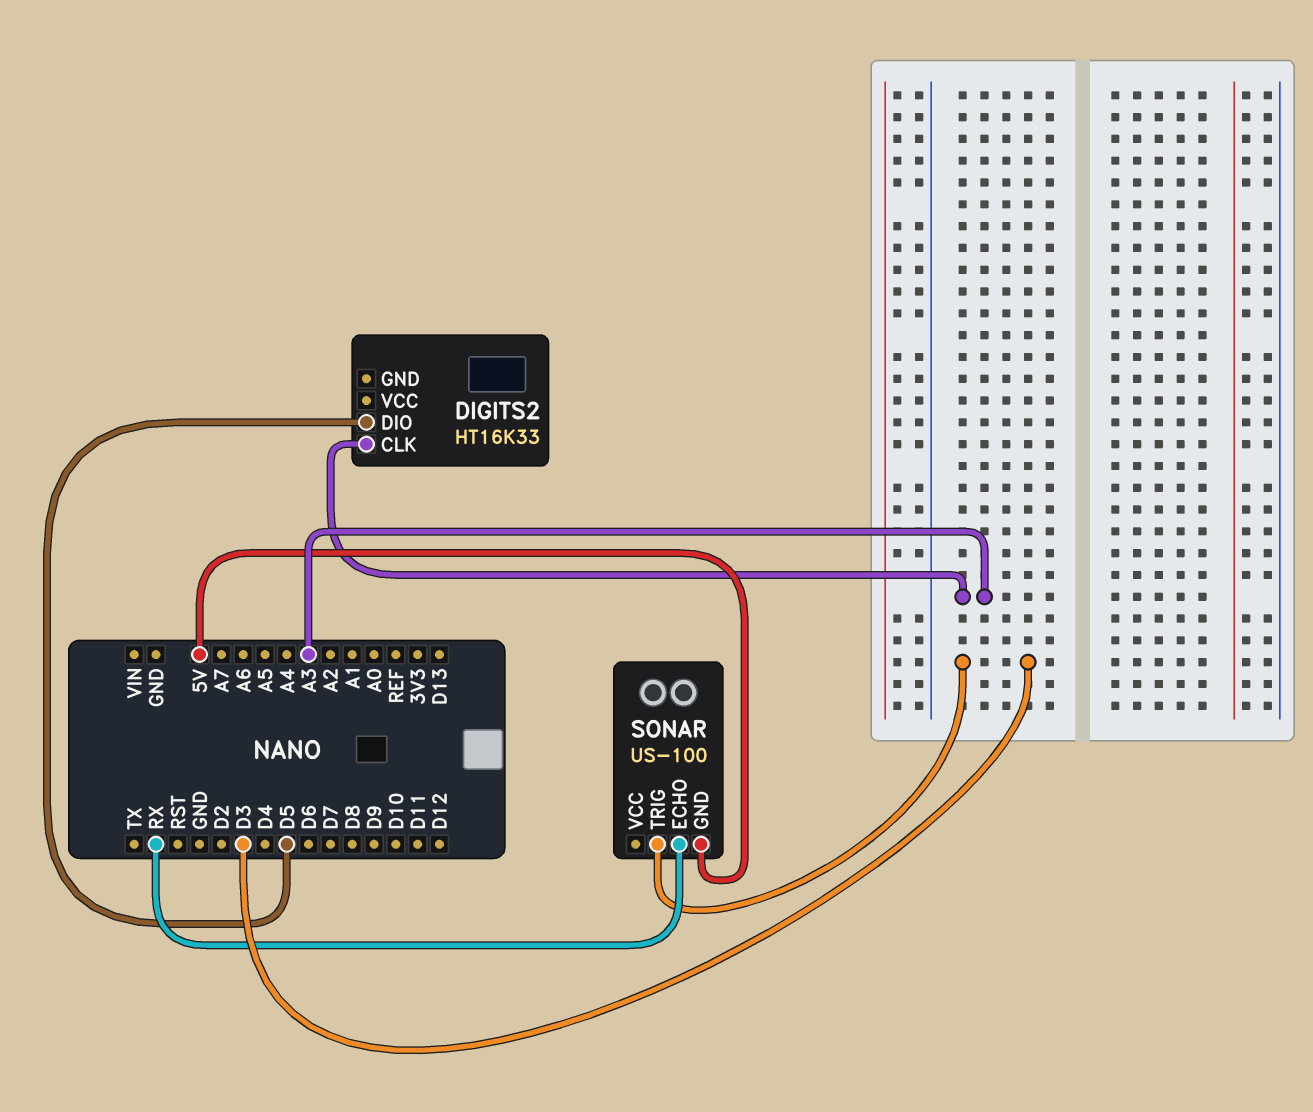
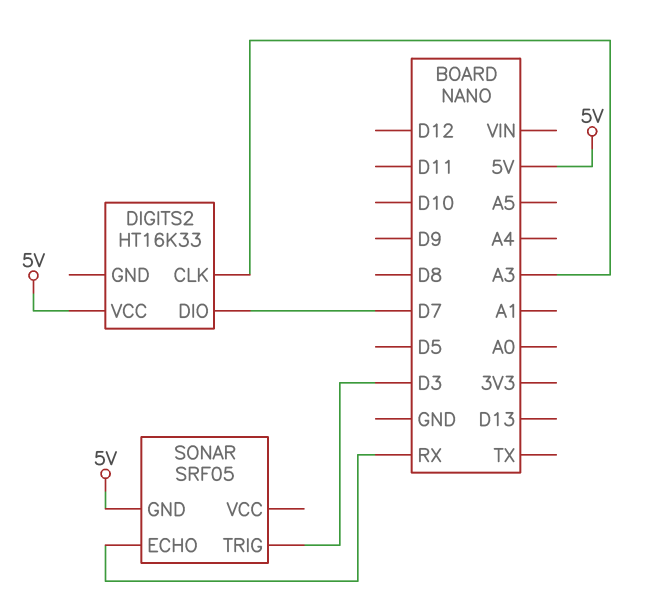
DIGITS2 pin DIO: D5 -> D7
DIGITS2 pin VCC: none -> 5V
SONAR: US-100 -> SRF05

